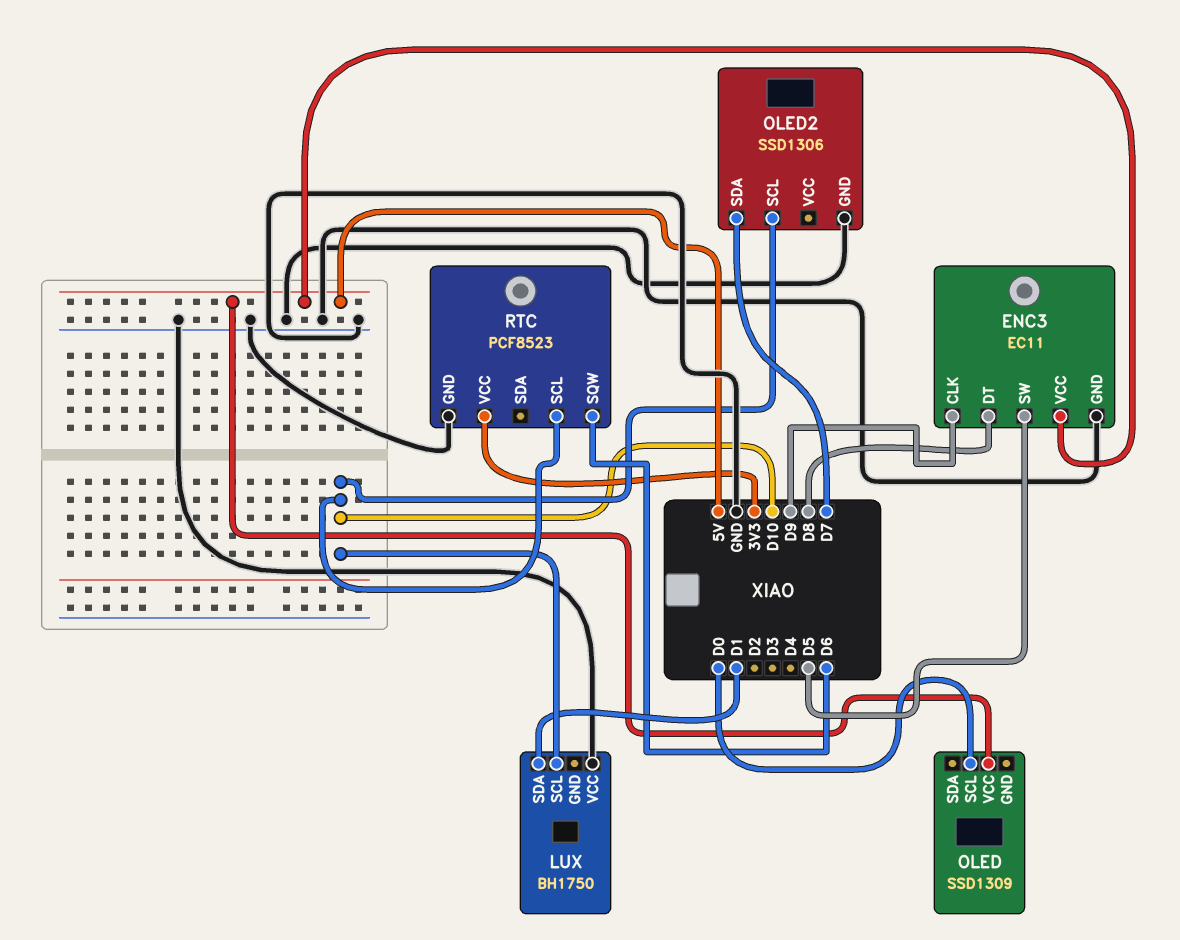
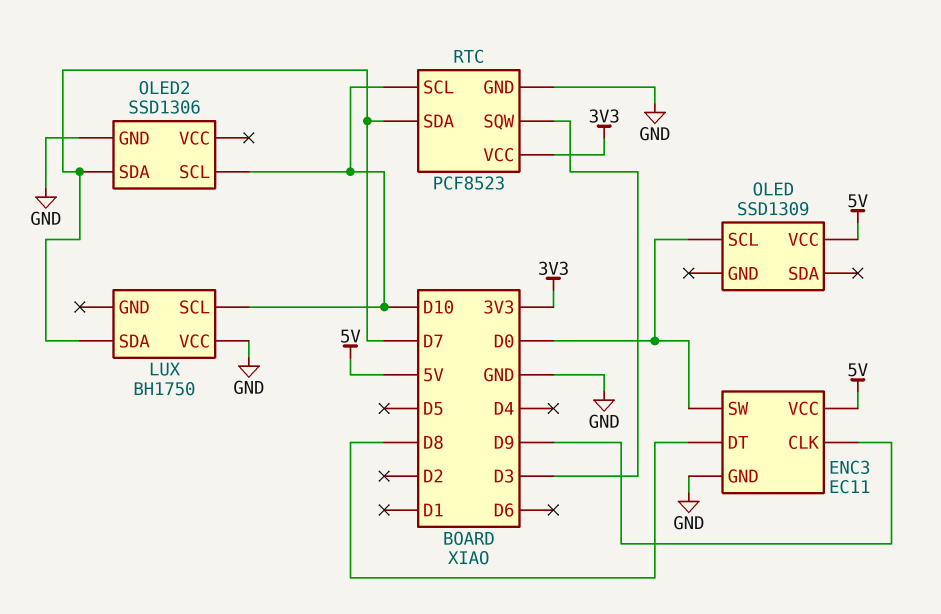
ENC3 pin SW: D5 -> D0
LUX pin SDA: D1 -> D7
RTC pin SDA: none -> D7
RTC pin SQW: D6 -> D3

